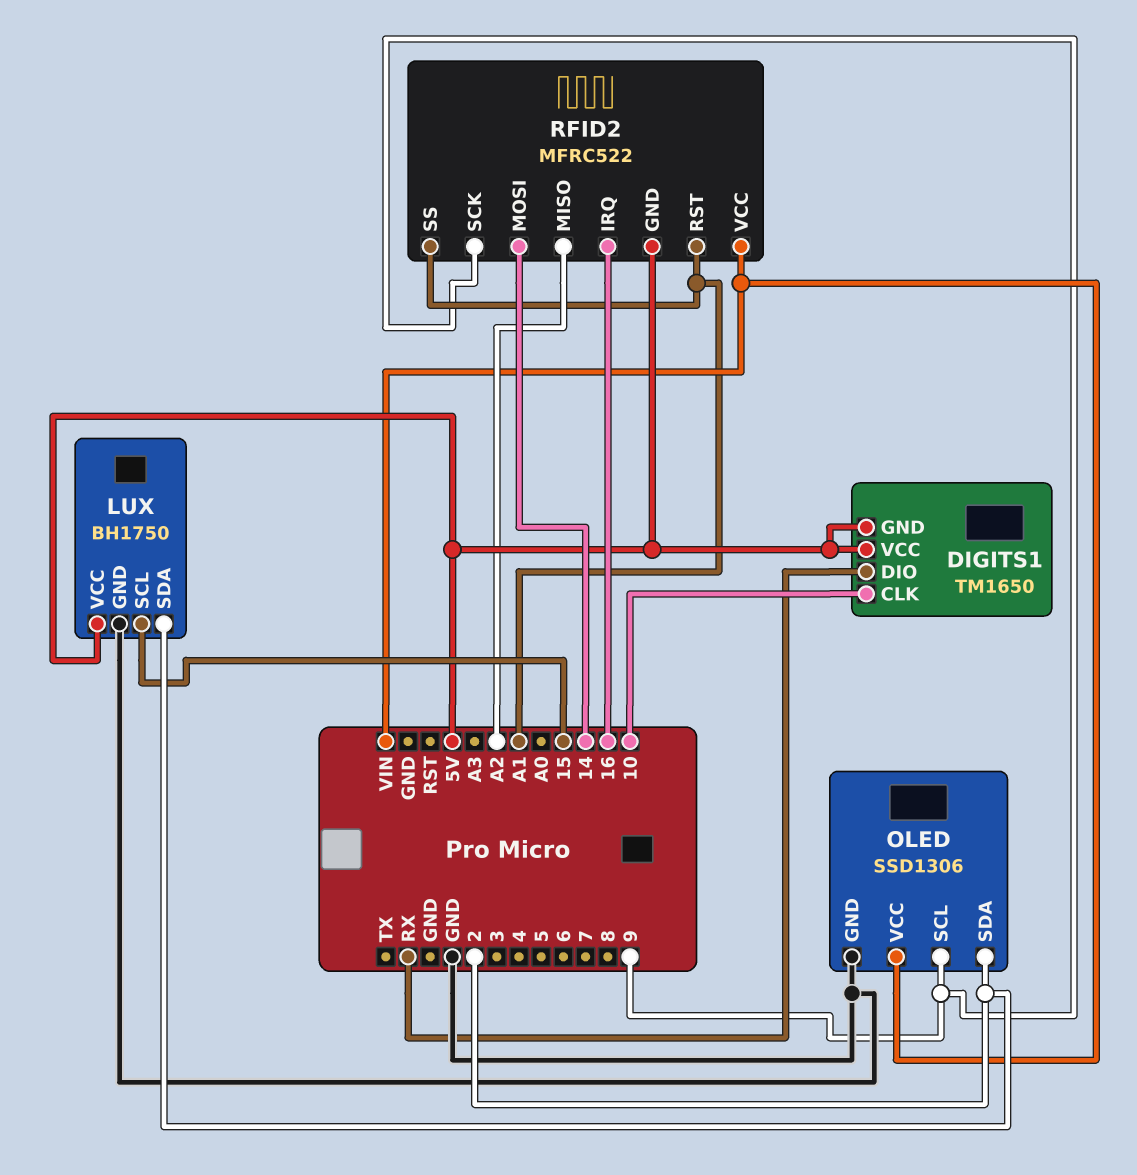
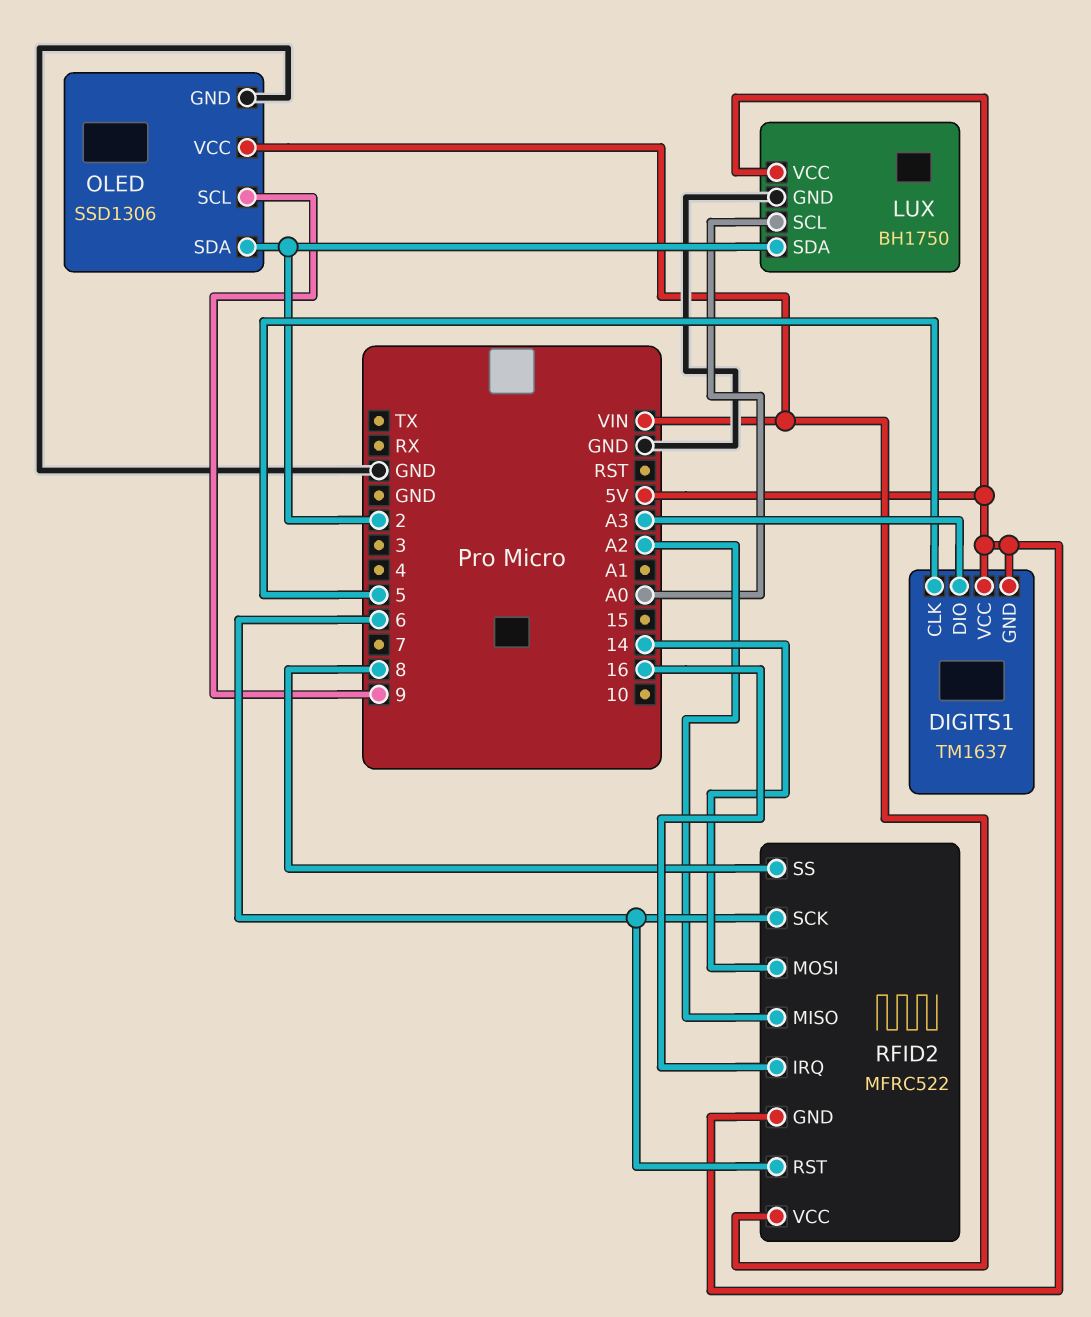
DIGITS1: TM1650 -> TM1637
DIGITS1 pin CLK: 10 -> 5
DIGITS1 pin DIO: RX -> A3
LUX pin SCL: 15 -> A0
RFID2 pin RST: A1 -> 6
RFID2 pin SCK: 9 -> 6
RFID2 pin SS: A1 -> 8

